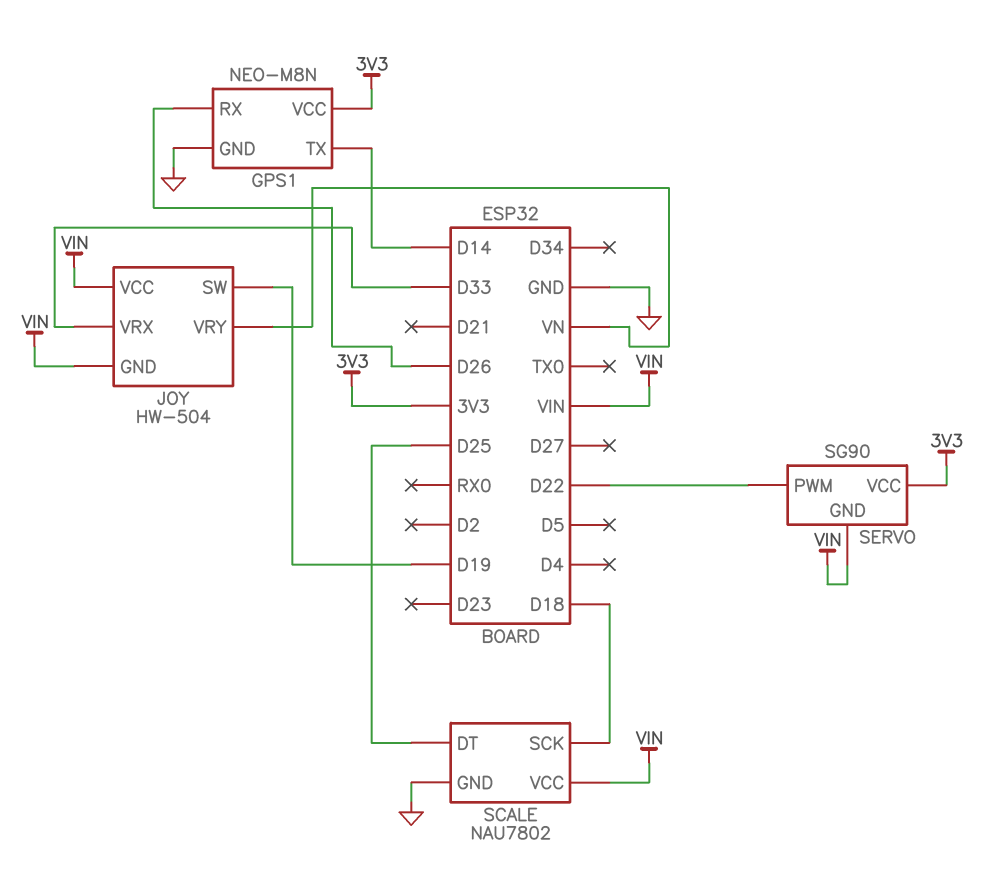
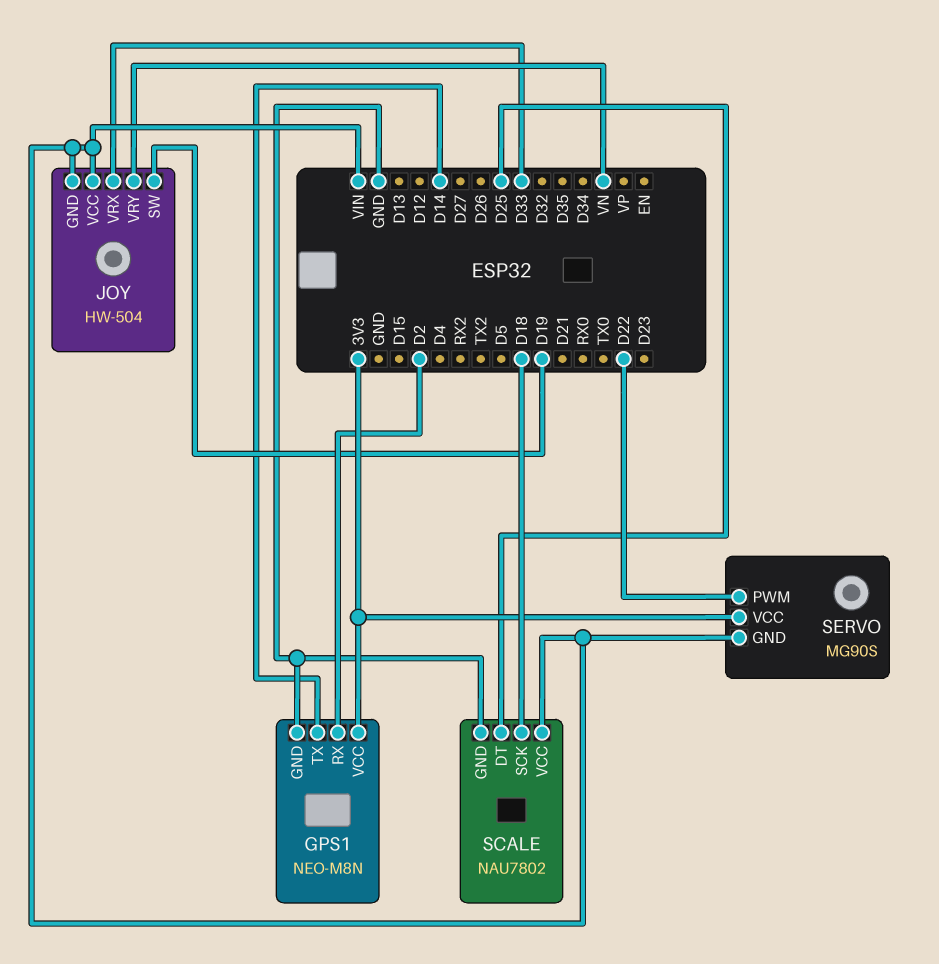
GPS1 pin RX: D26 -> D2
SERVO: SG90 -> MG90S

